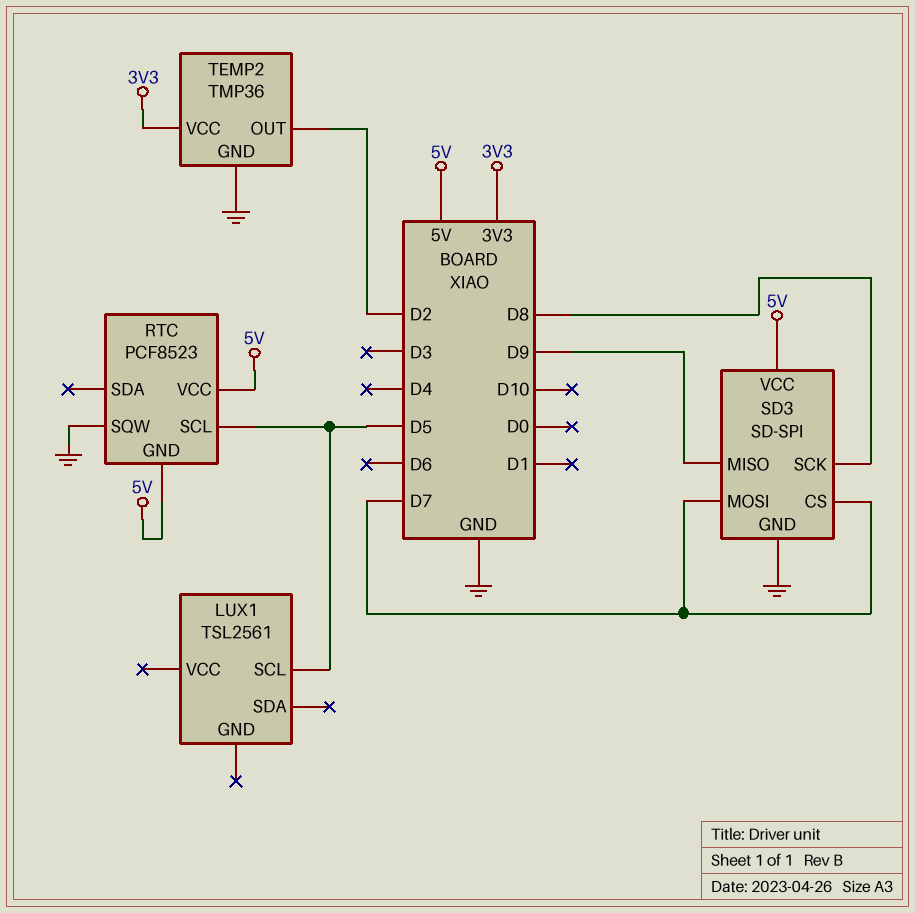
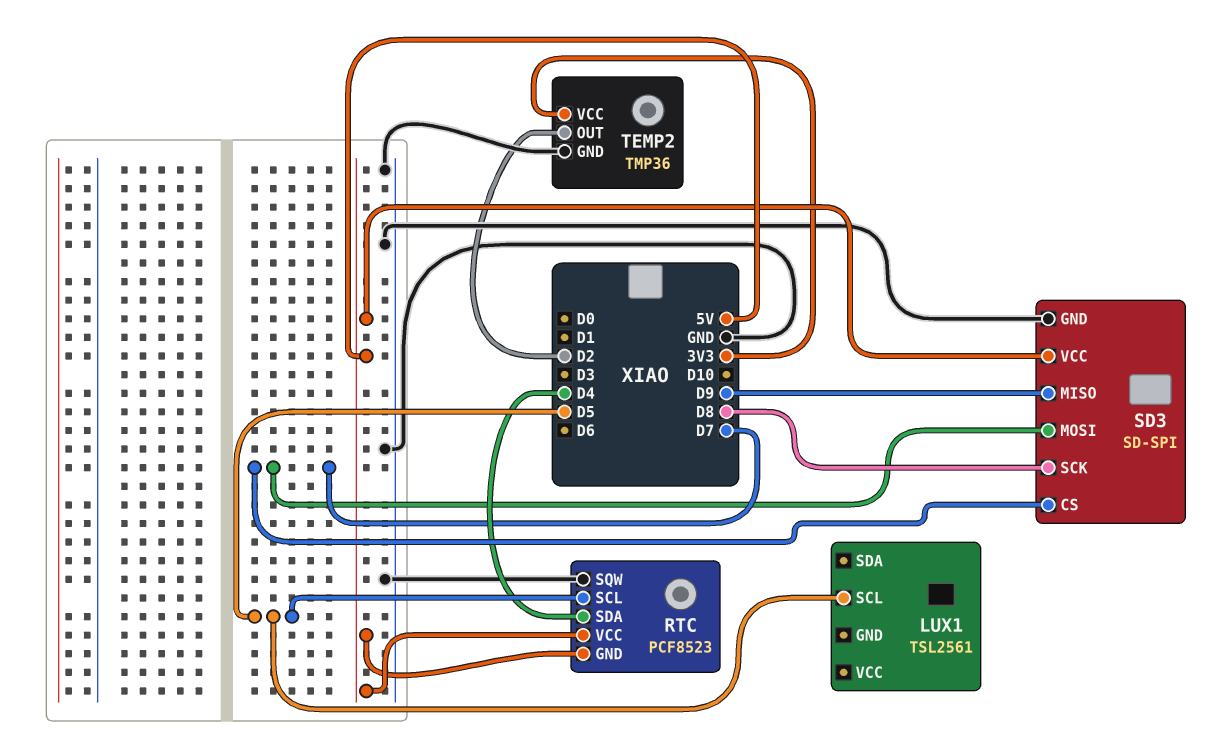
RTC pin SDA: none -> D4

